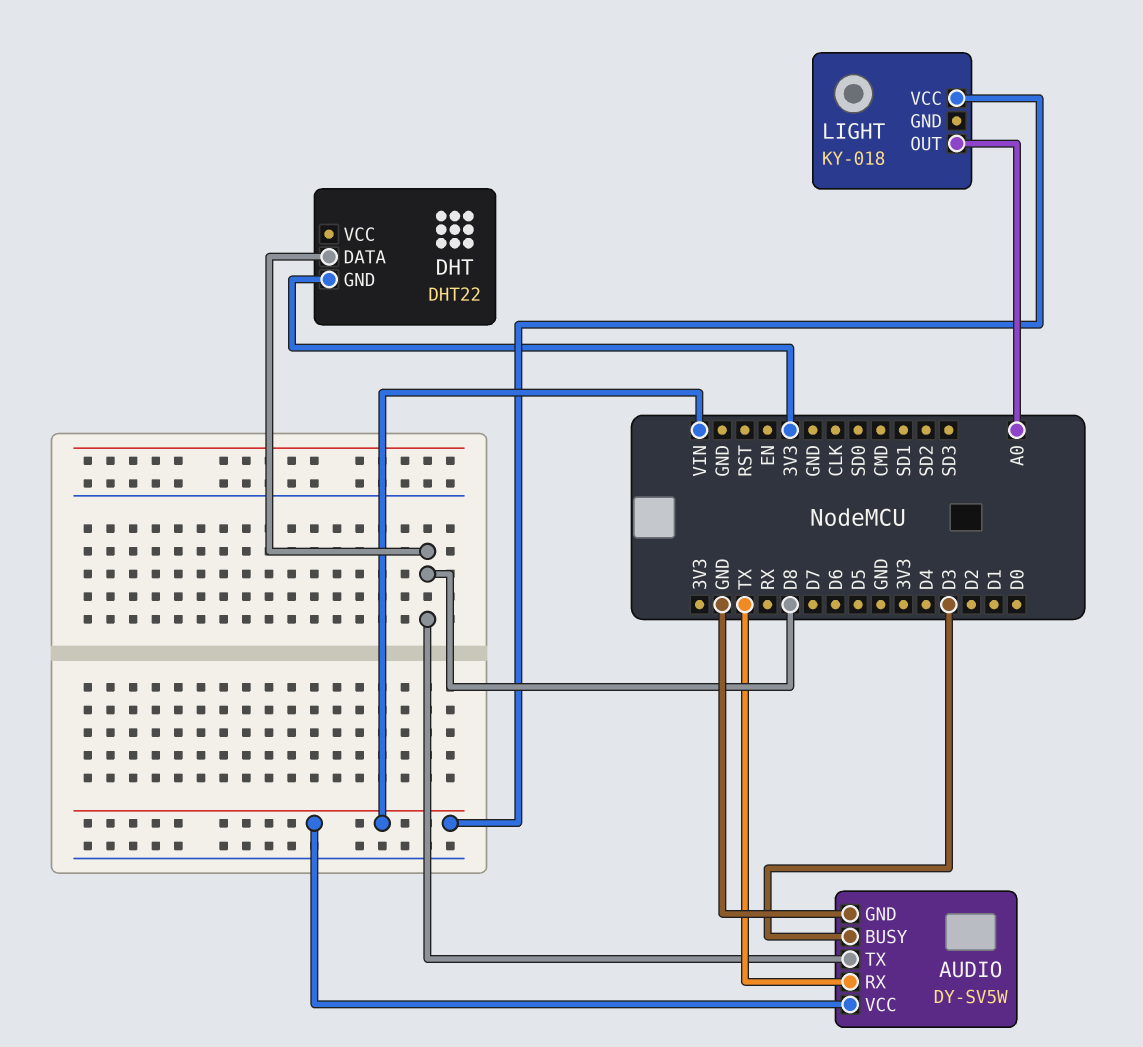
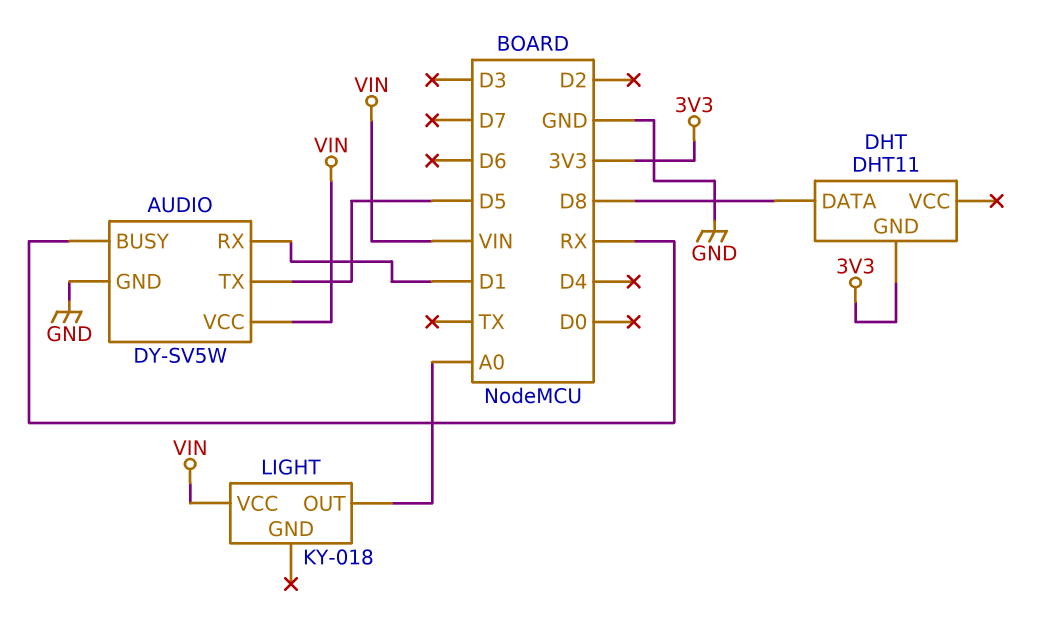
AUDIO pin BUSY: D3 -> RX
AUDIO pin RX: TX -> D1
AUDIO pin TX: D8 -> D5
DHT: DHT22 -> DHT11

